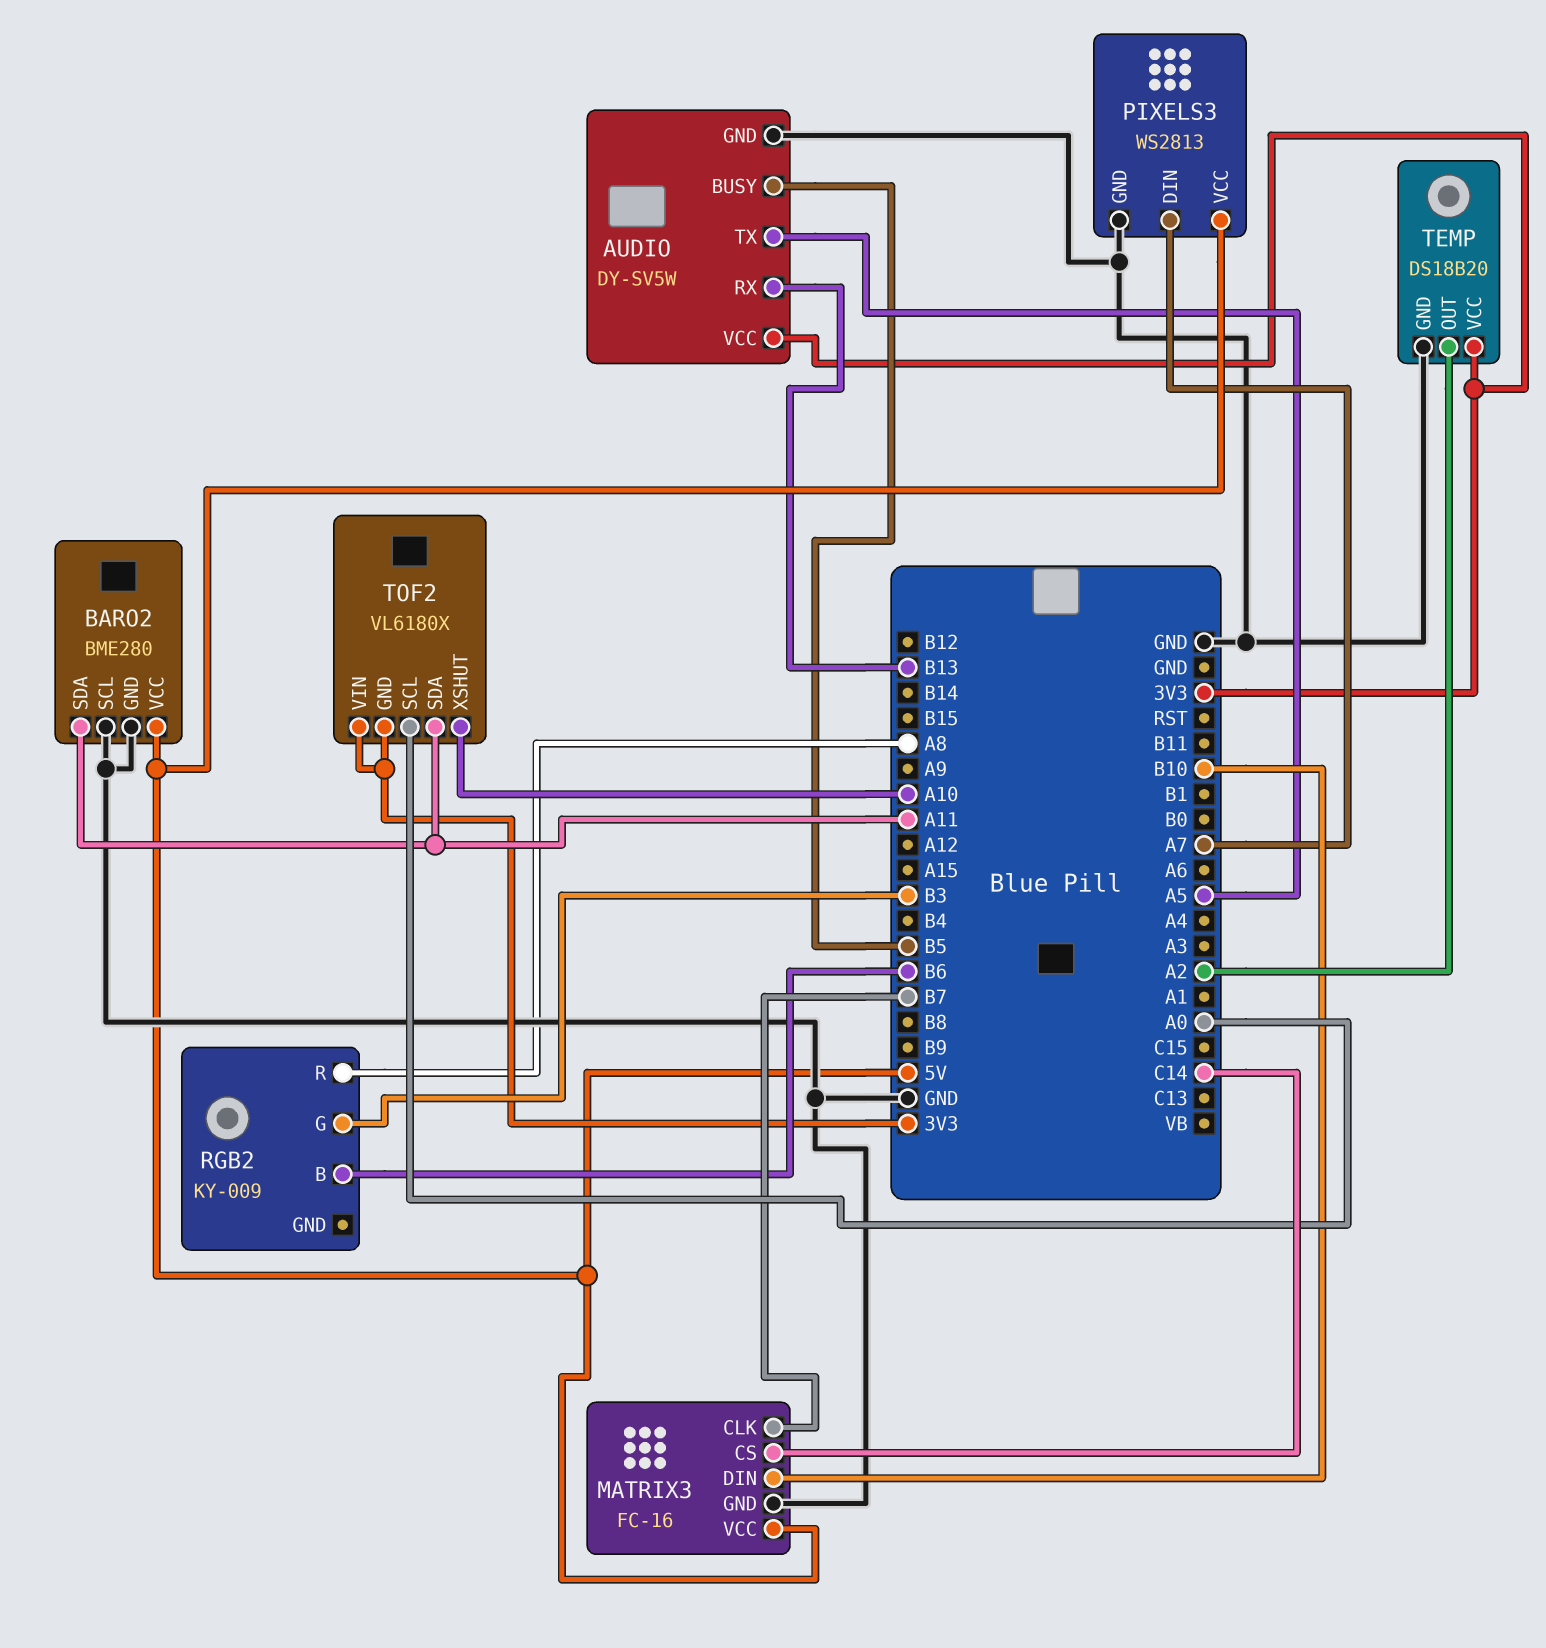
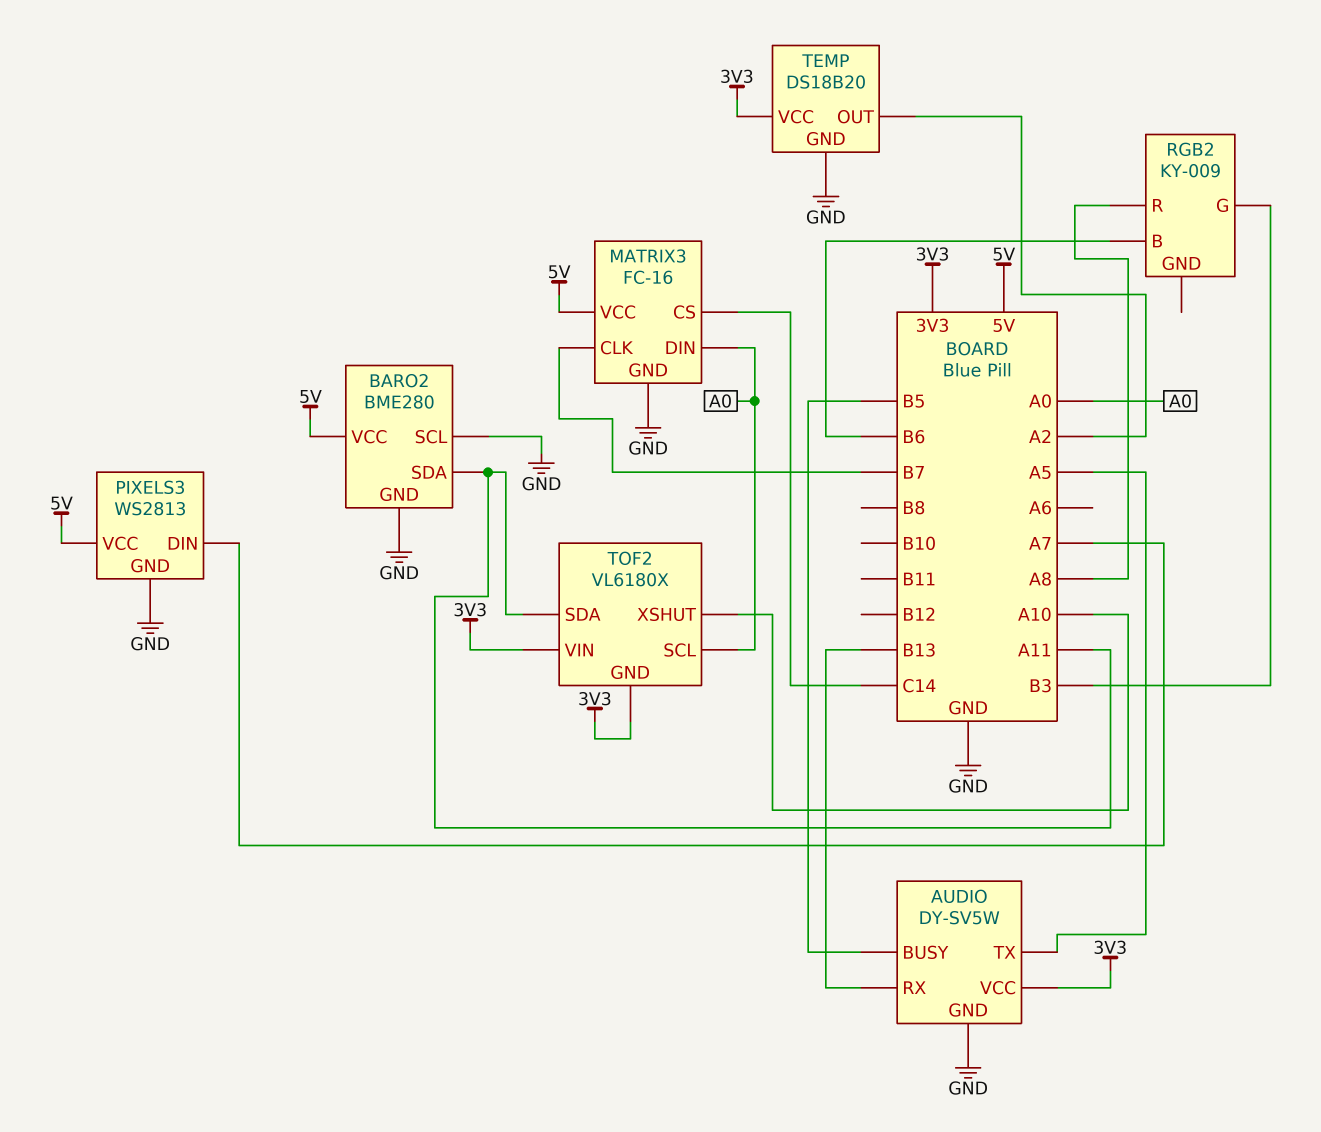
MATRIX3 pin DIN: B10 -> A0

